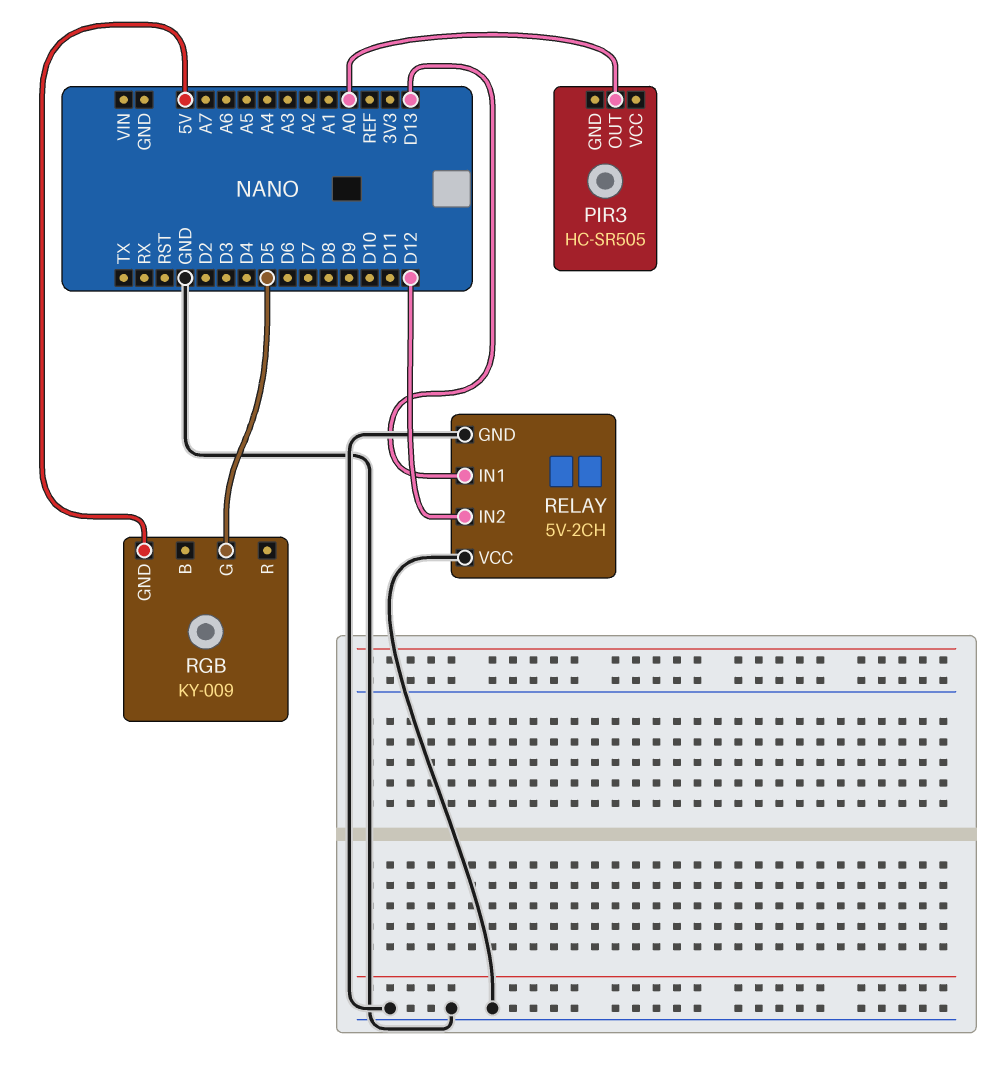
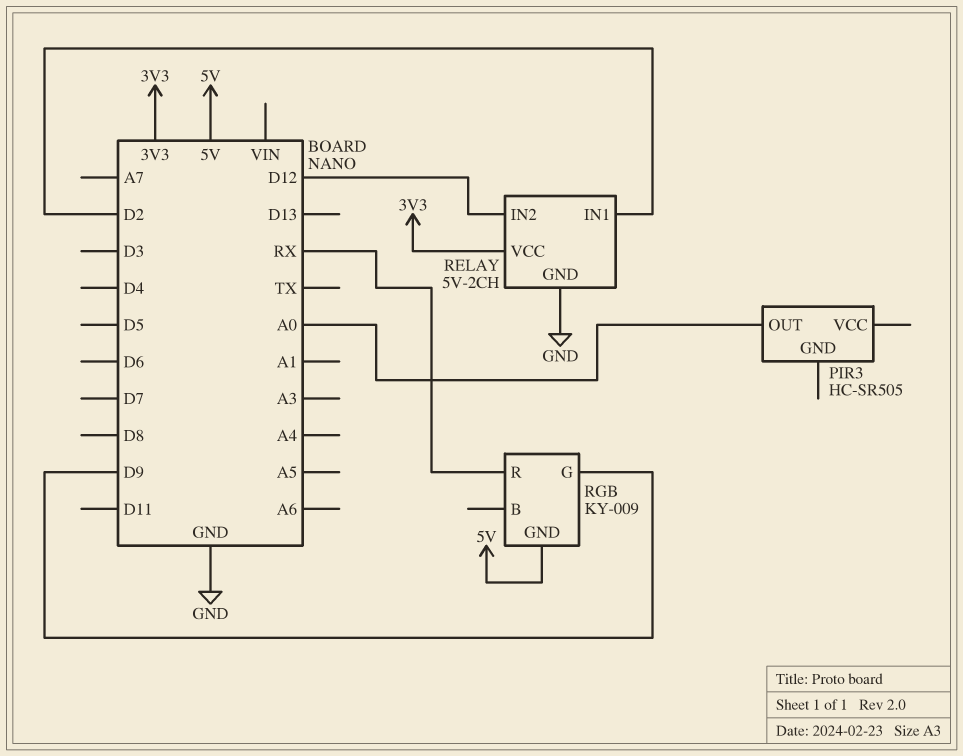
RELAY pin IN1: D13 -> D2
RELAY pin VCC: GND -> 3V3
RGB pin G: D5 -> D9
RGB pin R: none -> RX

